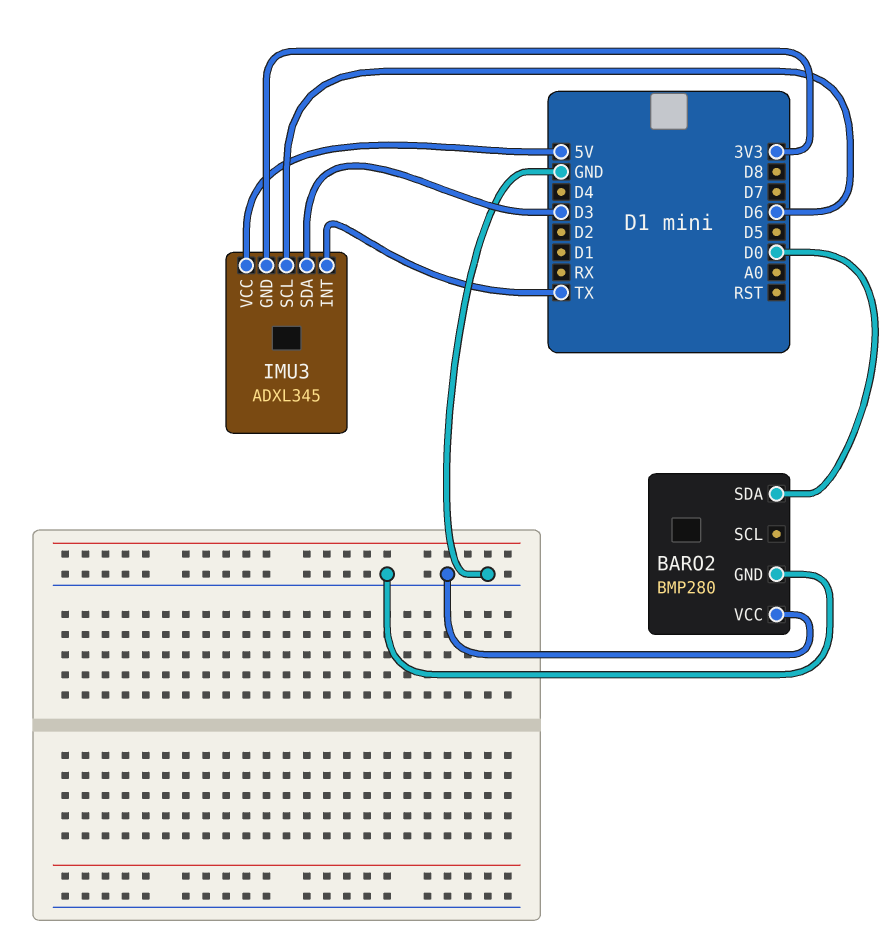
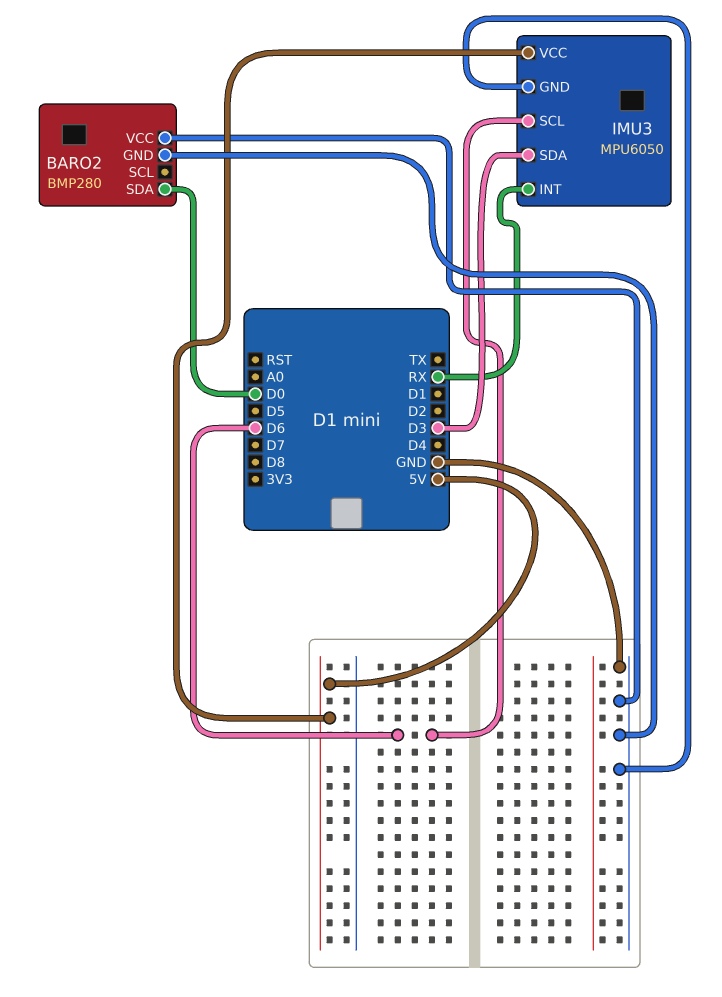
IMU3: ADXL345 -> MPU6050
IMU3 pin GND: 3V3 -> GND
IMU3 pin INT: TX -> RX

